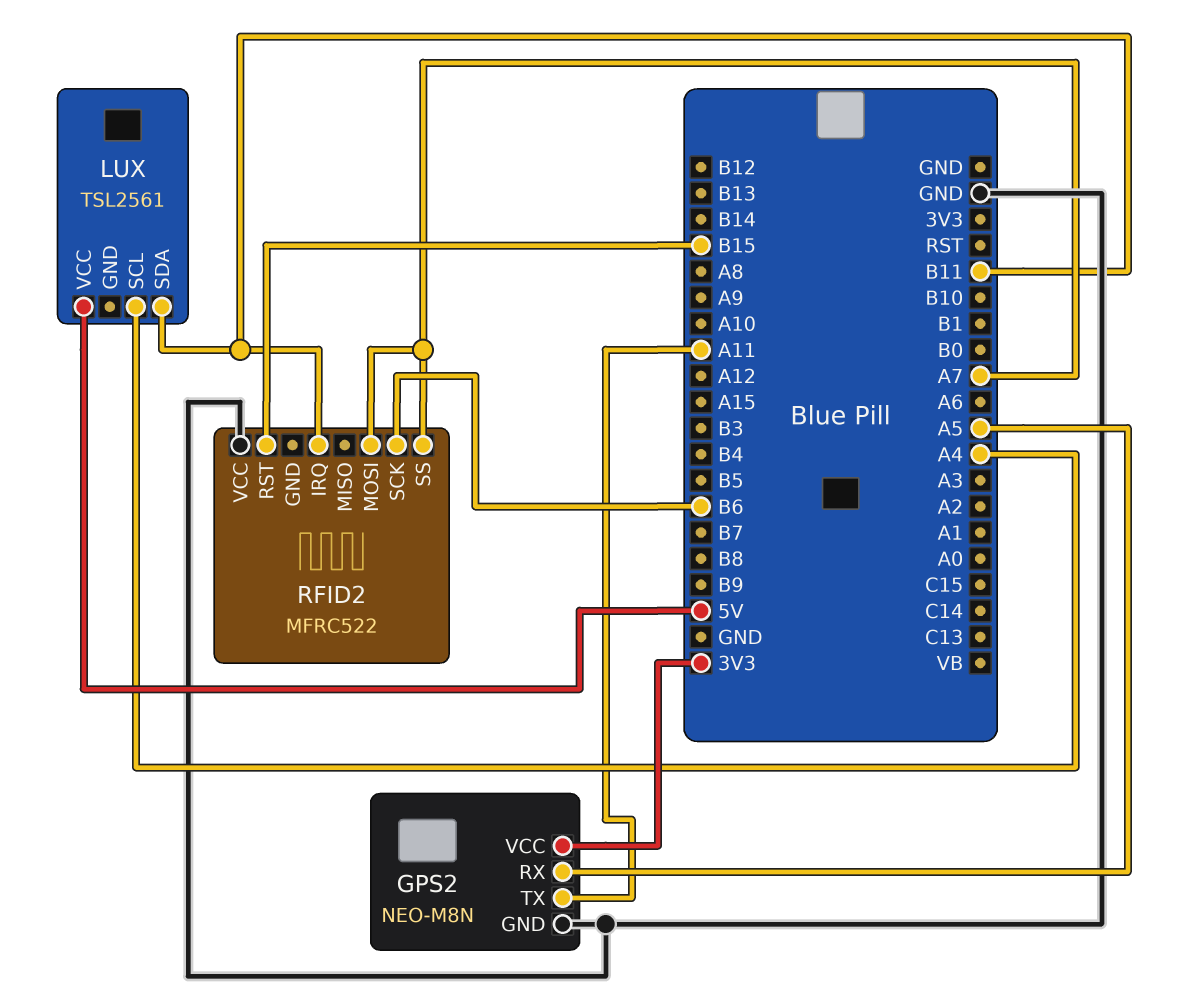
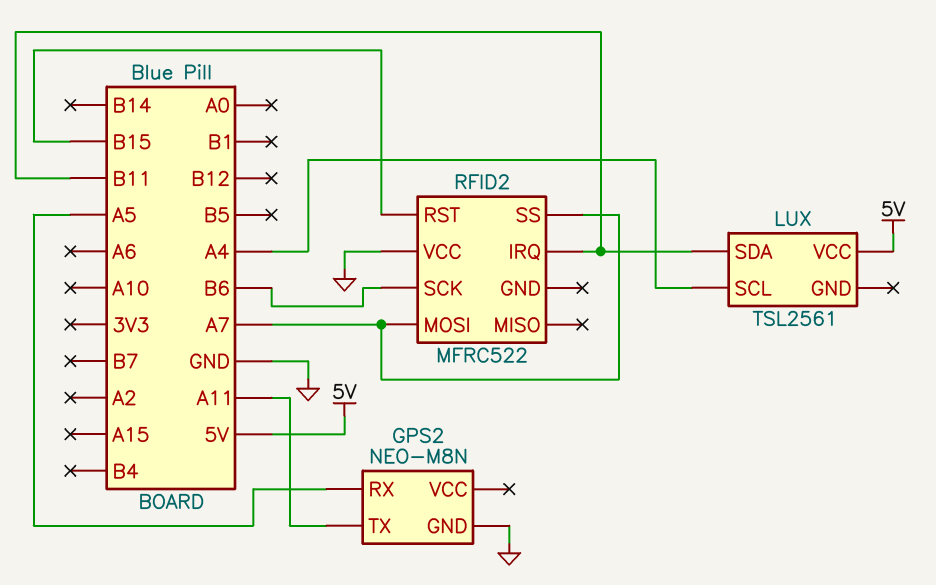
GPS2 pin VCC: 3V3 -> none

